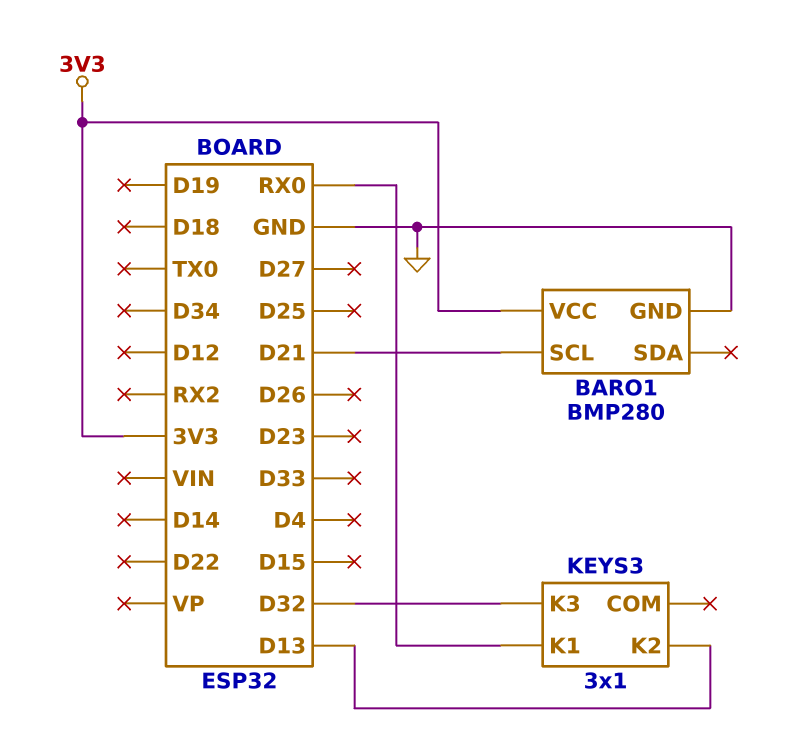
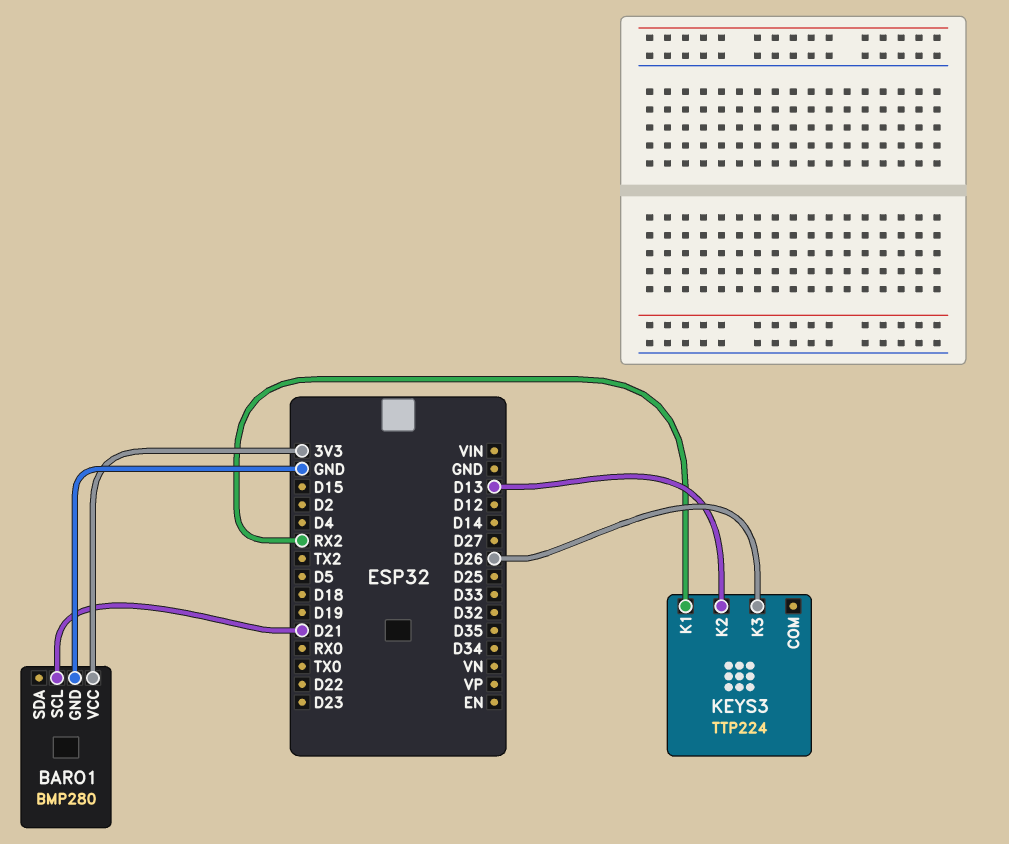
KEYS3: 3x1 -> TTP224
KEYS3 pin K1: RX0 -> RX2
KEYS3 pin K3: D32 -> D26

